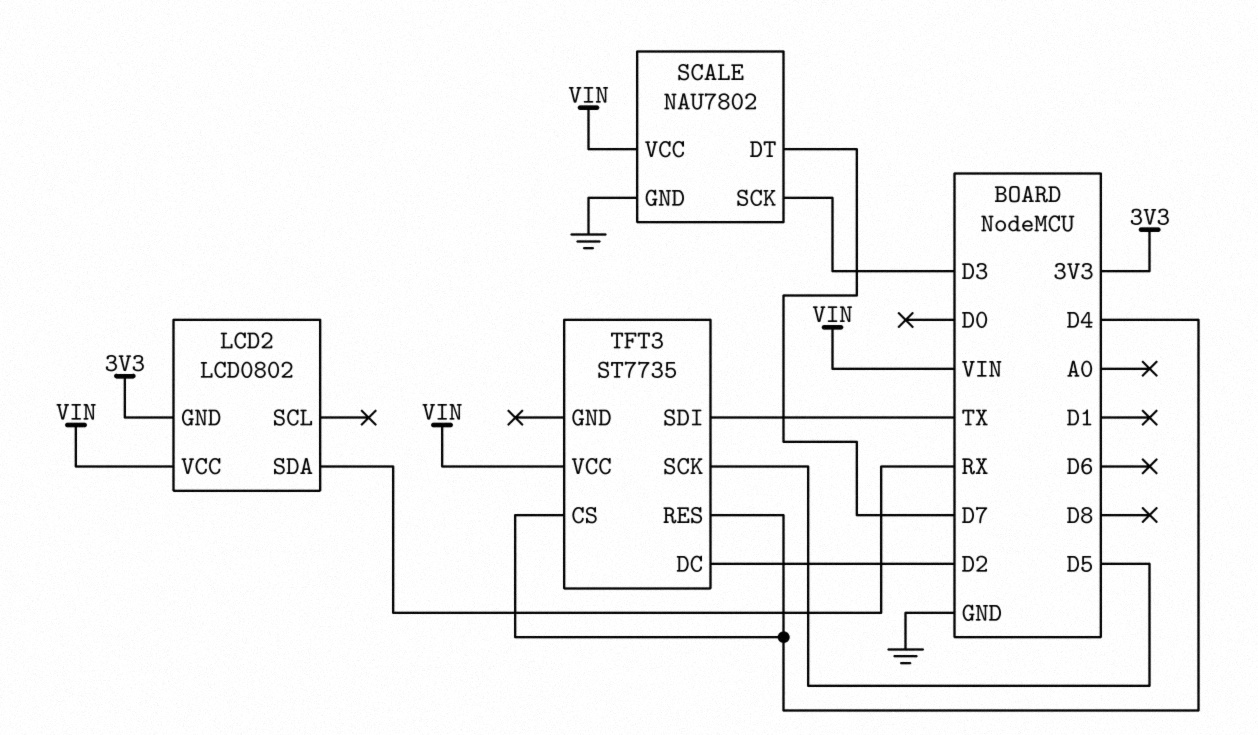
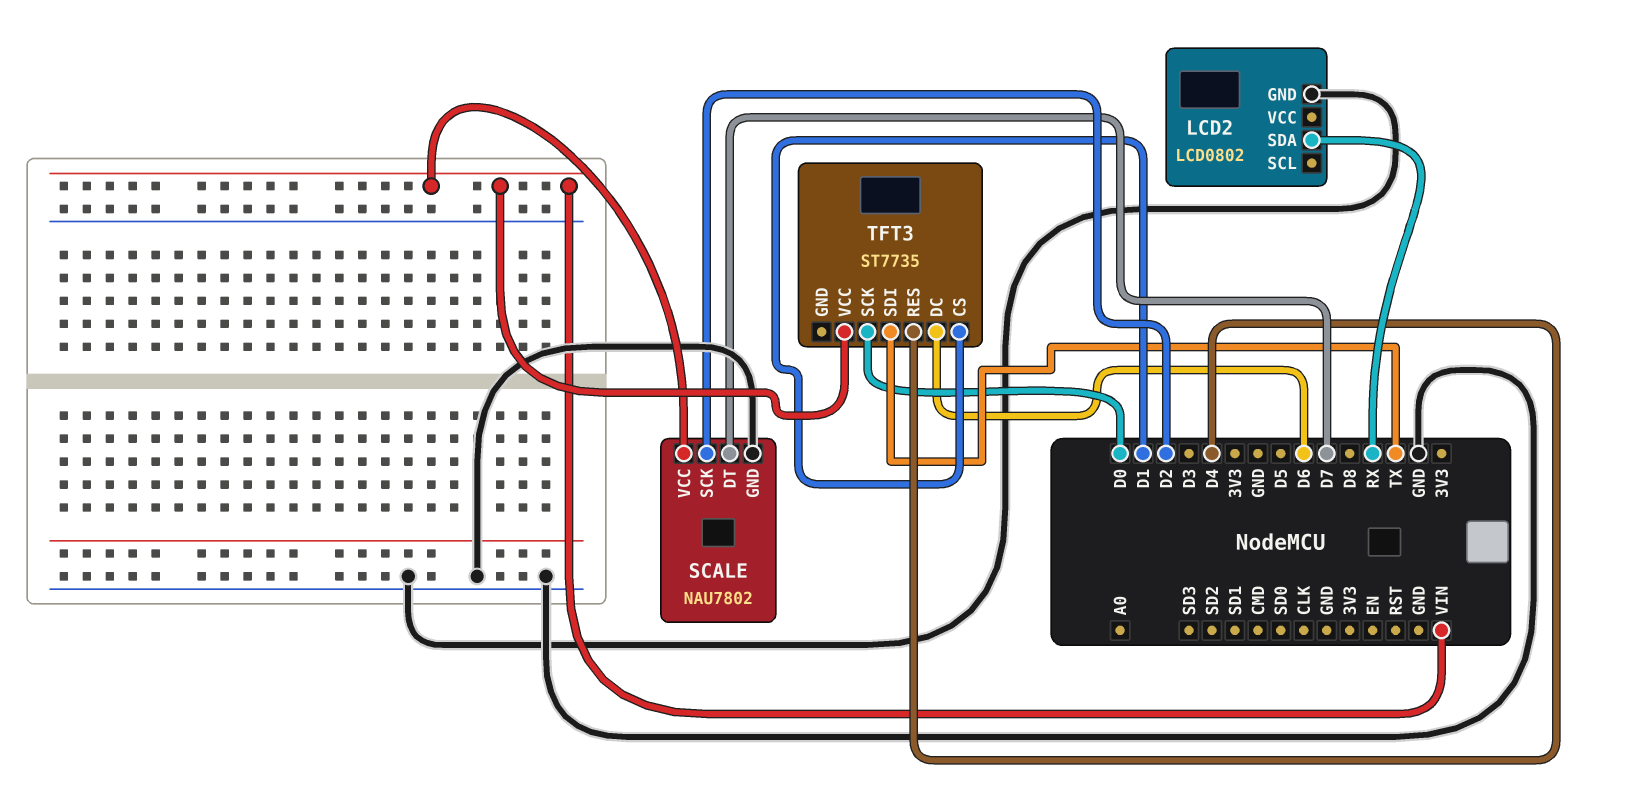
LCD2 pin GND: 3V3 -> GND
LCD2 pin VCC: VIN -> none
SCALE pin SCK: D3 -> D2
TFT3 pin CS: D4 -> D1
TFT3 pin DC: D2 -> D6
TFT3 pin SCK: D5 -> D0

